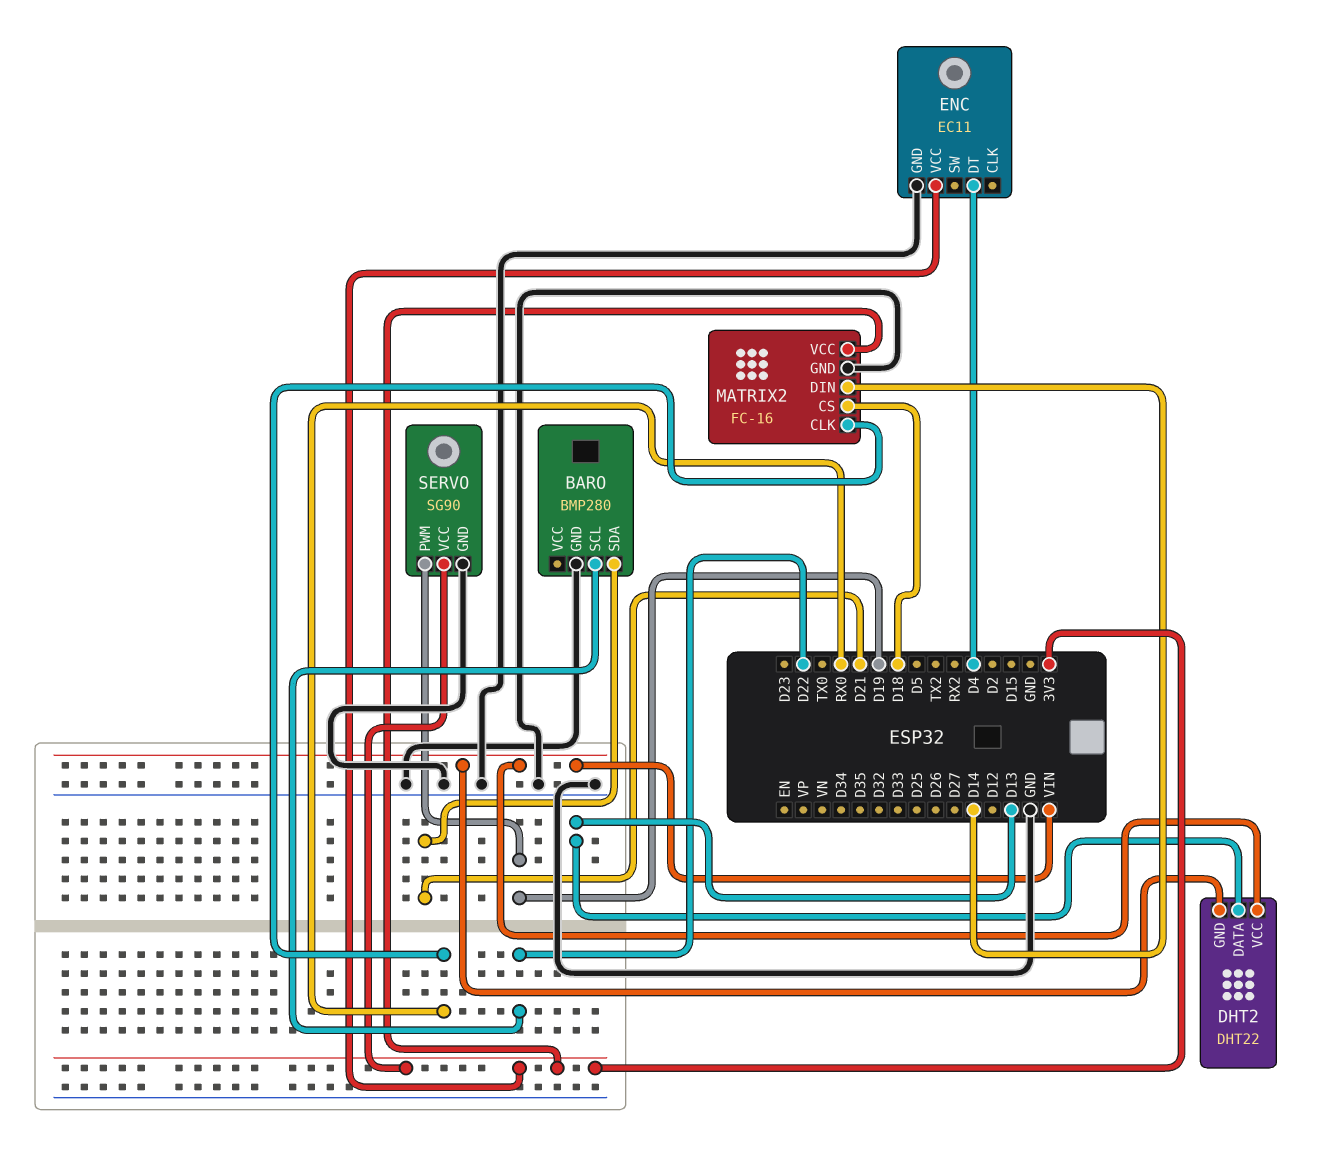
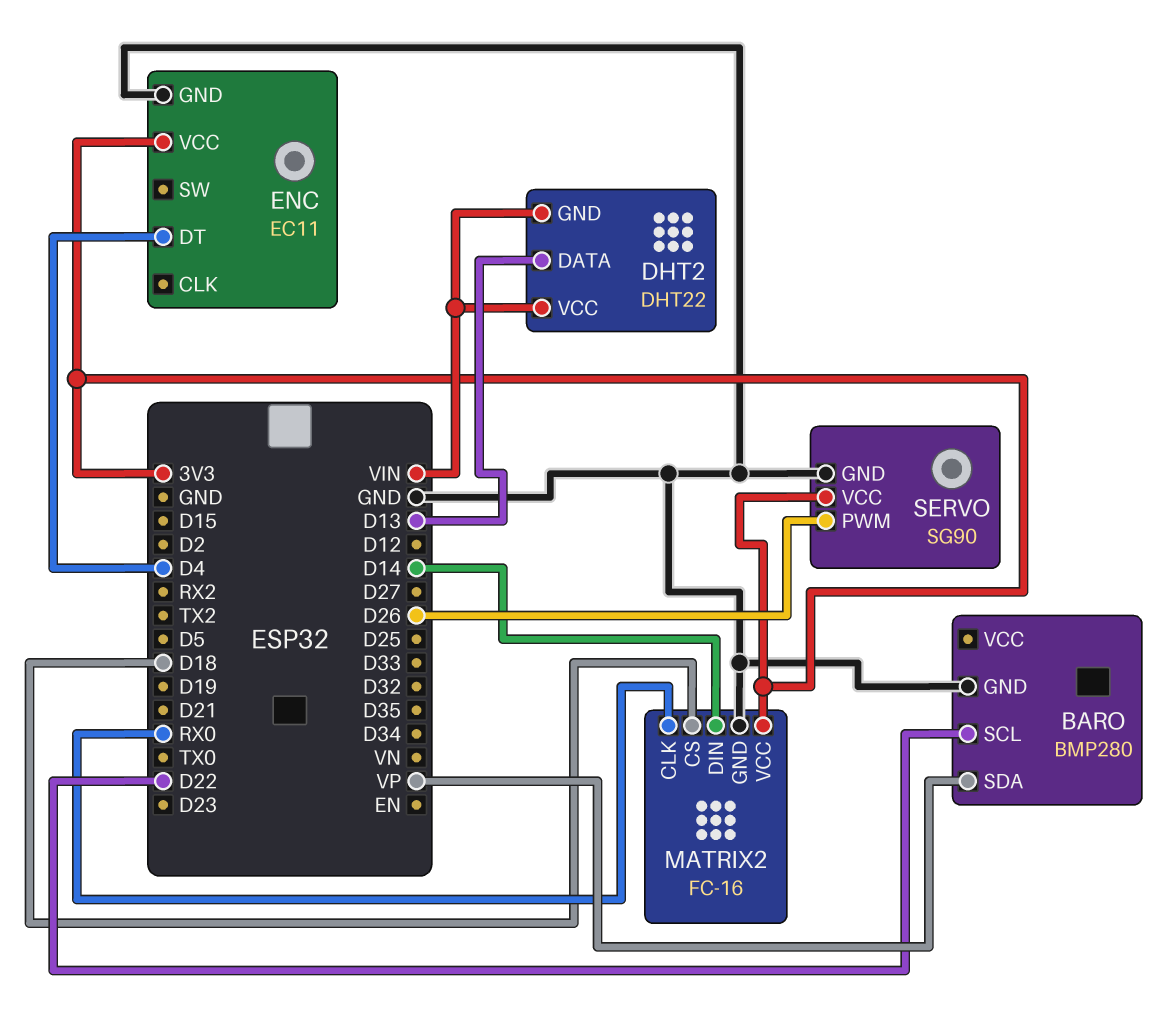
BARO pin SDA: D21 -> VP
SERVO pin PWM: D19 -> D26

